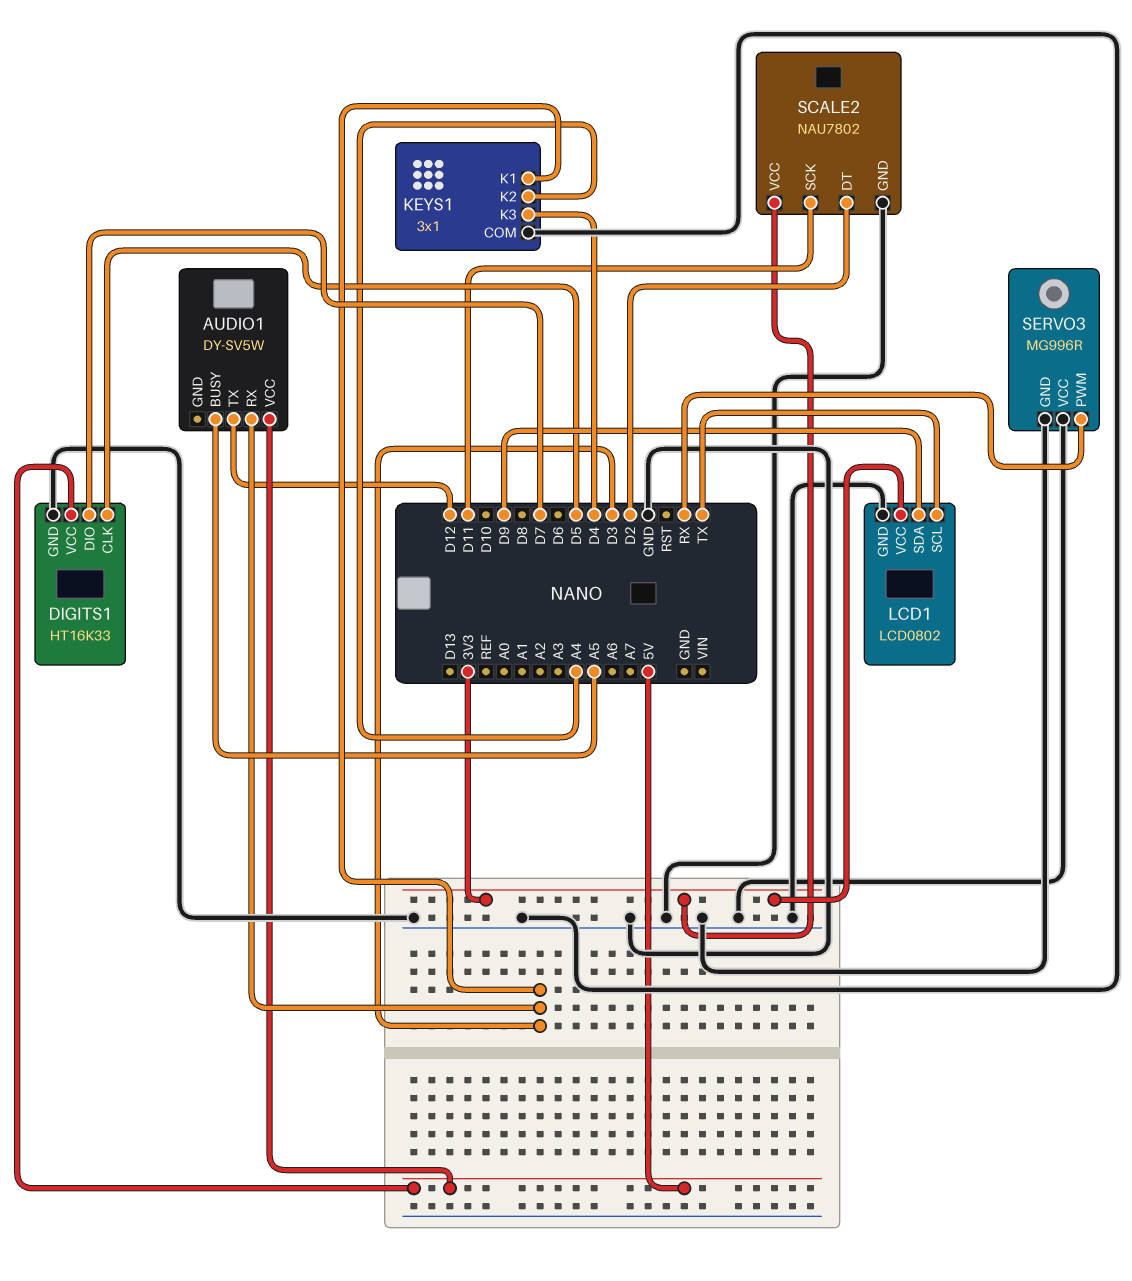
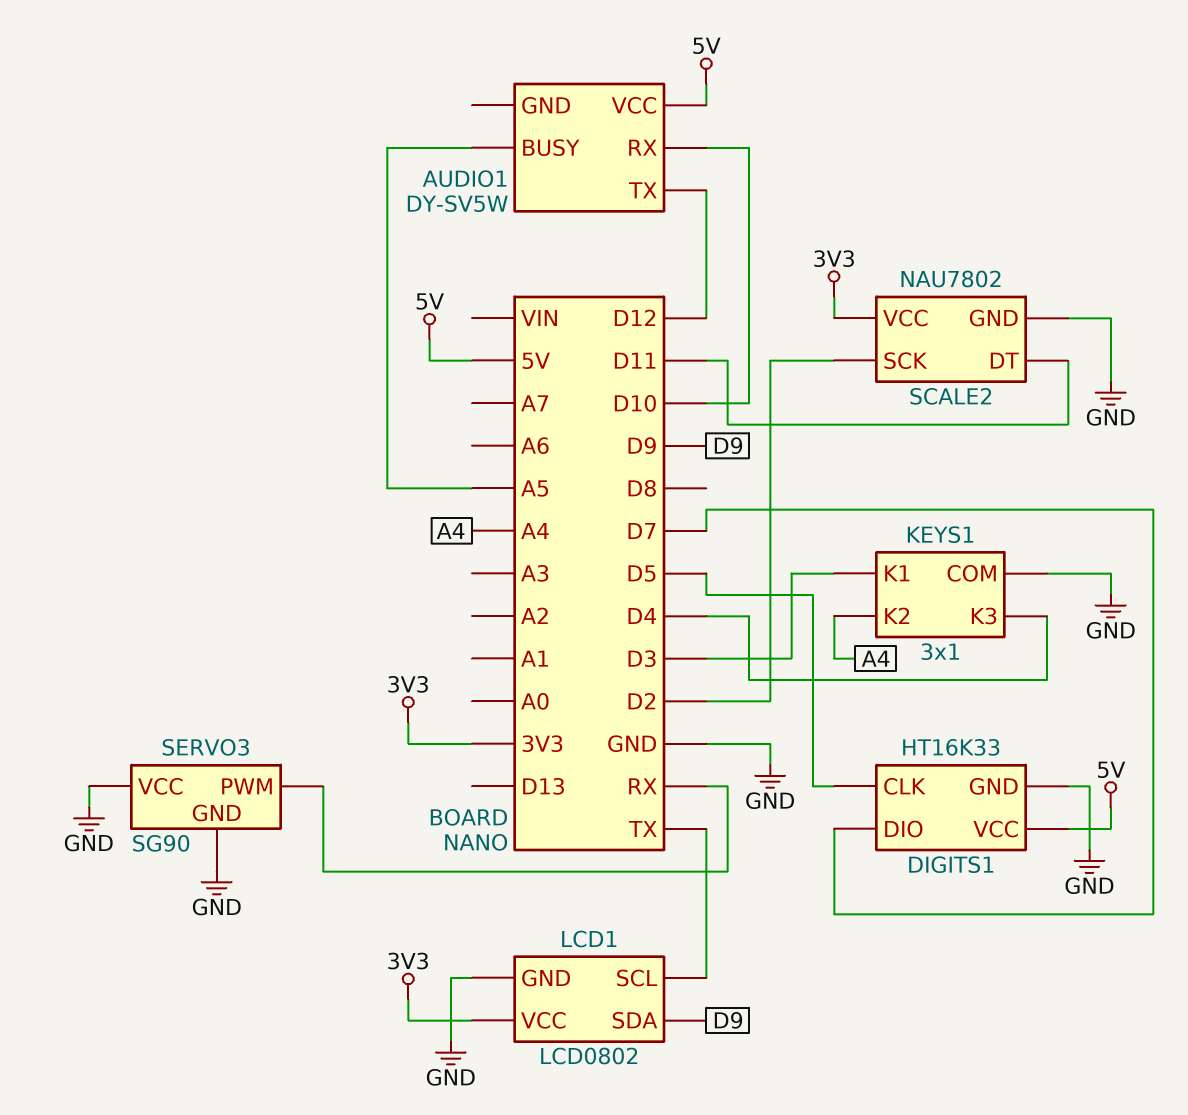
AUDIO1 pin RX: D3 -> D10
SCALE2 pin DT: D2 -> D11
SCALE2 pin SCK: D11 -> D2
SERVO3: MG996R -> SG90

